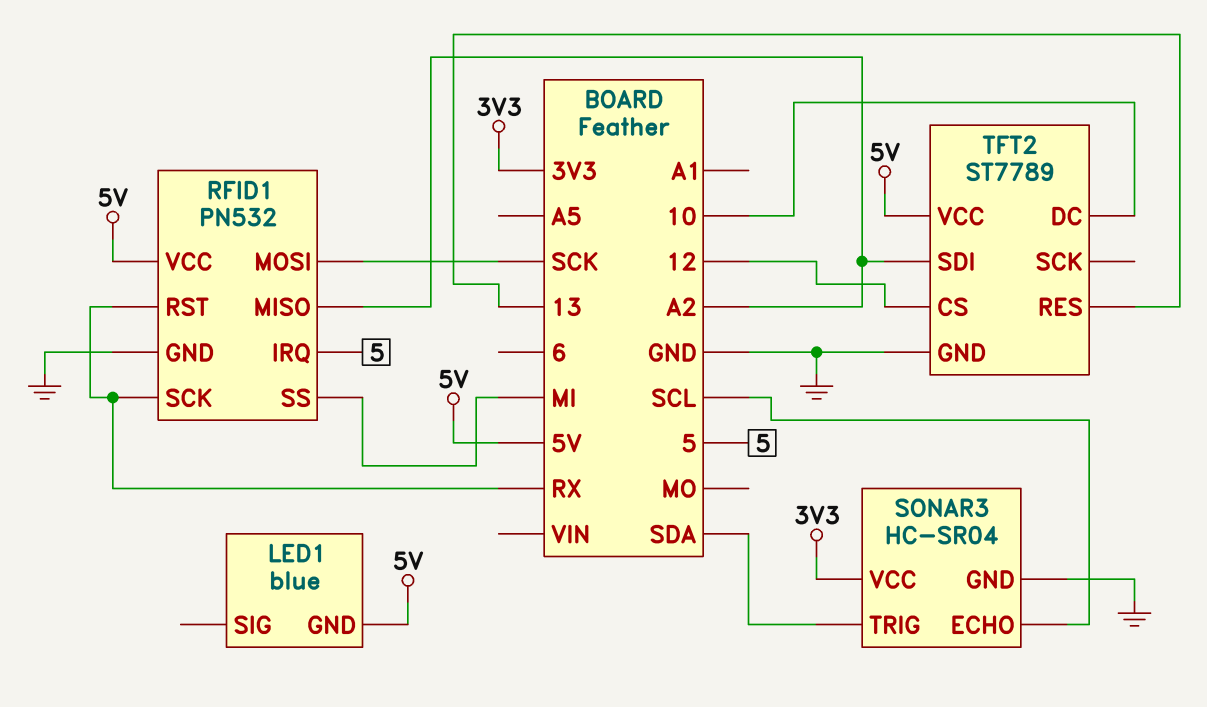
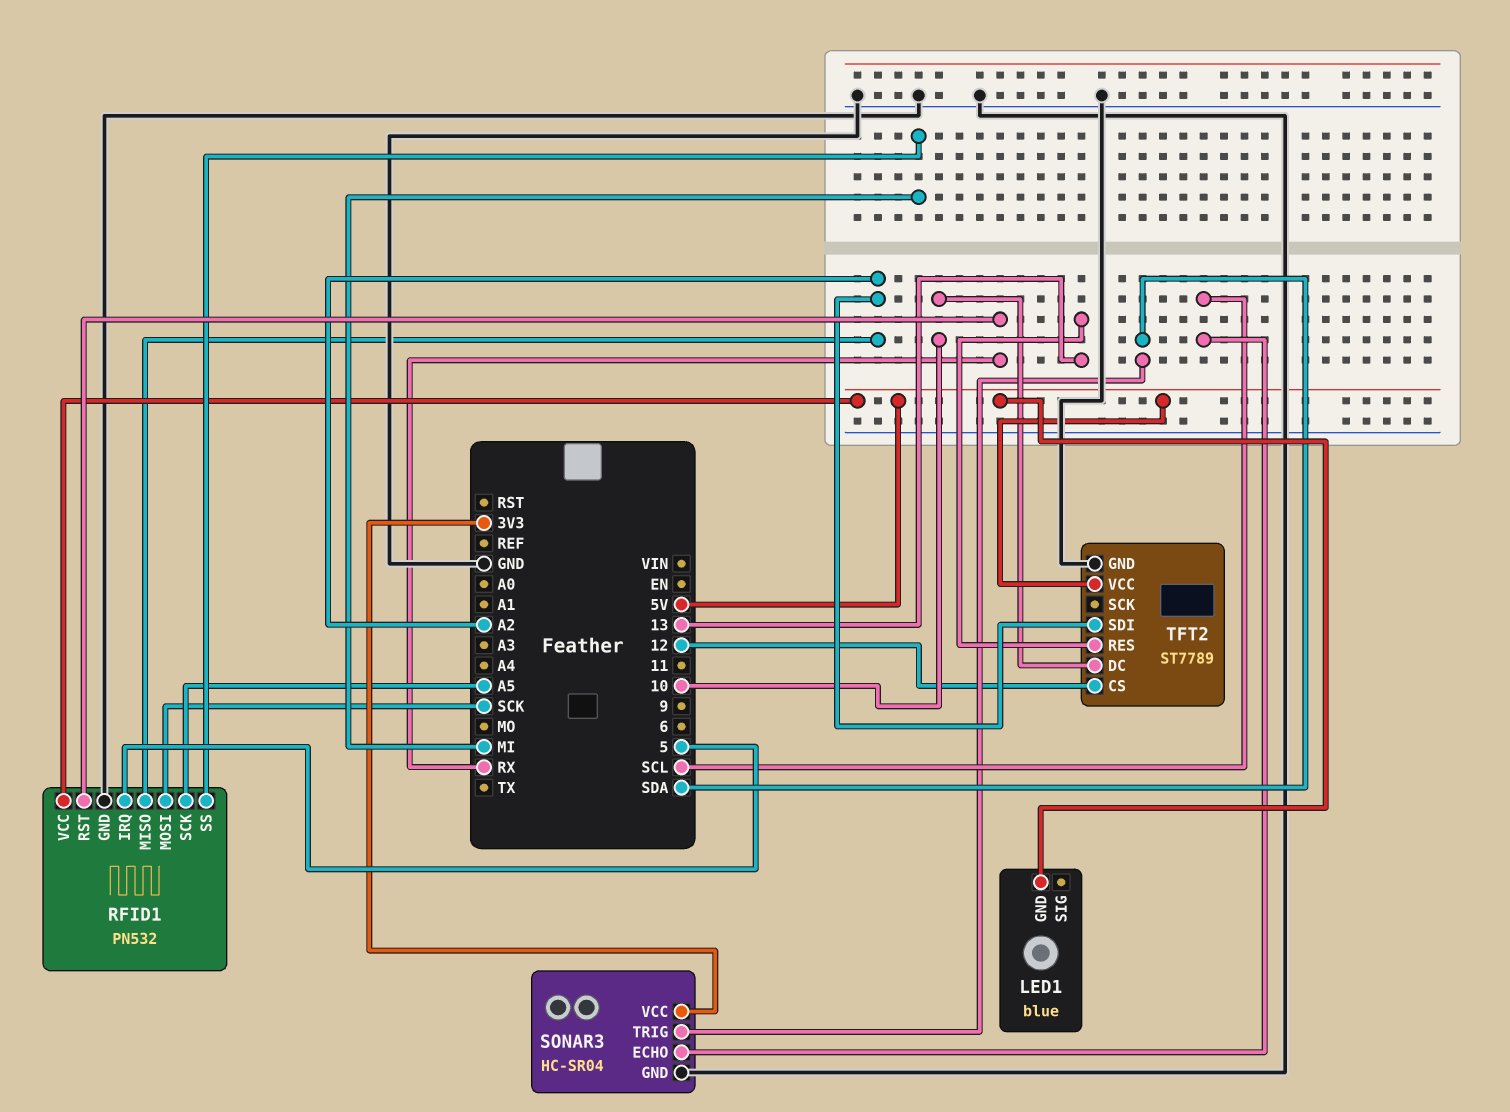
RFID1 pin SCK: RX -> A5

